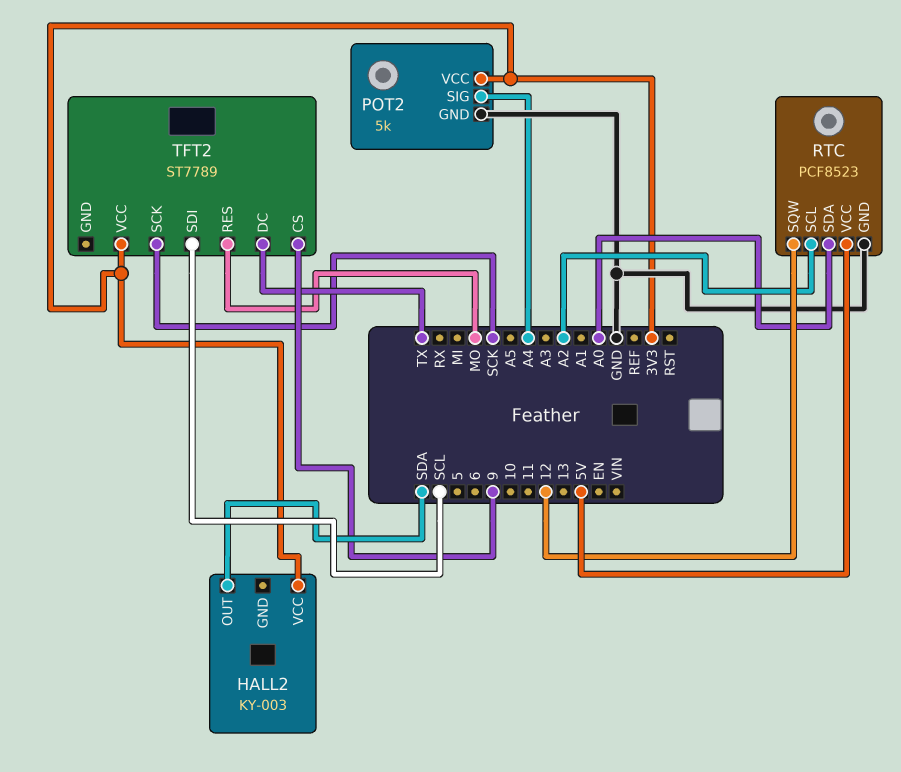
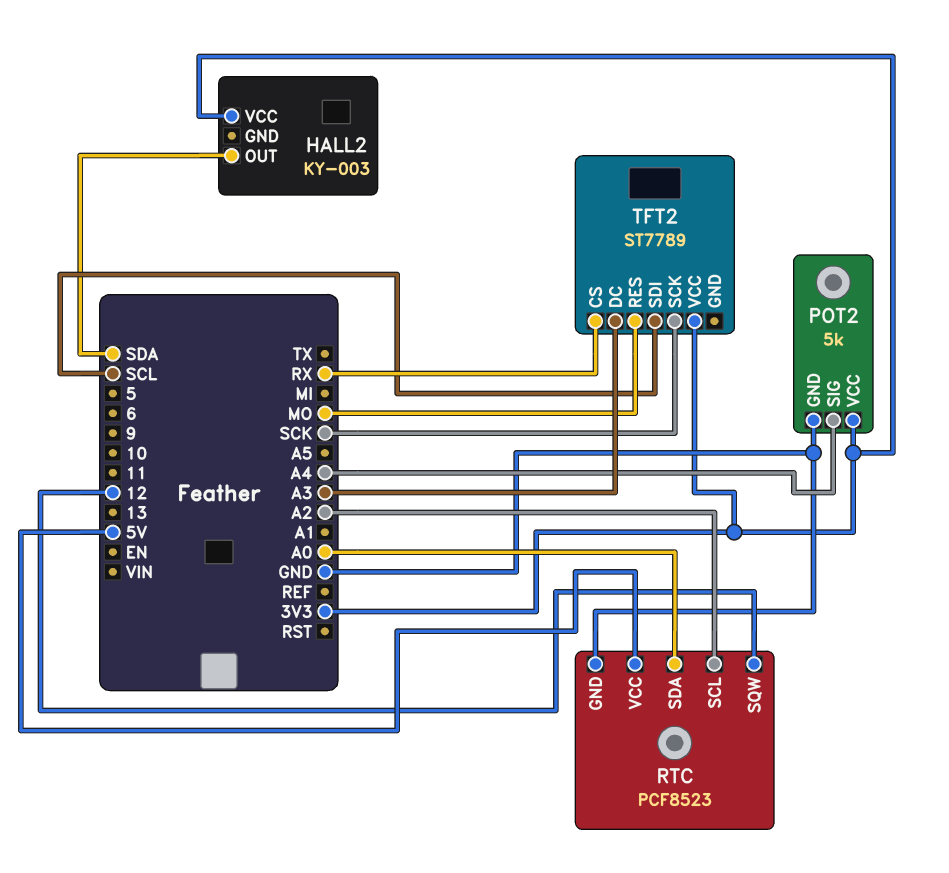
TFT2 pin CS: 9 -> RX
TFT2 pin DC: TX -> A3

